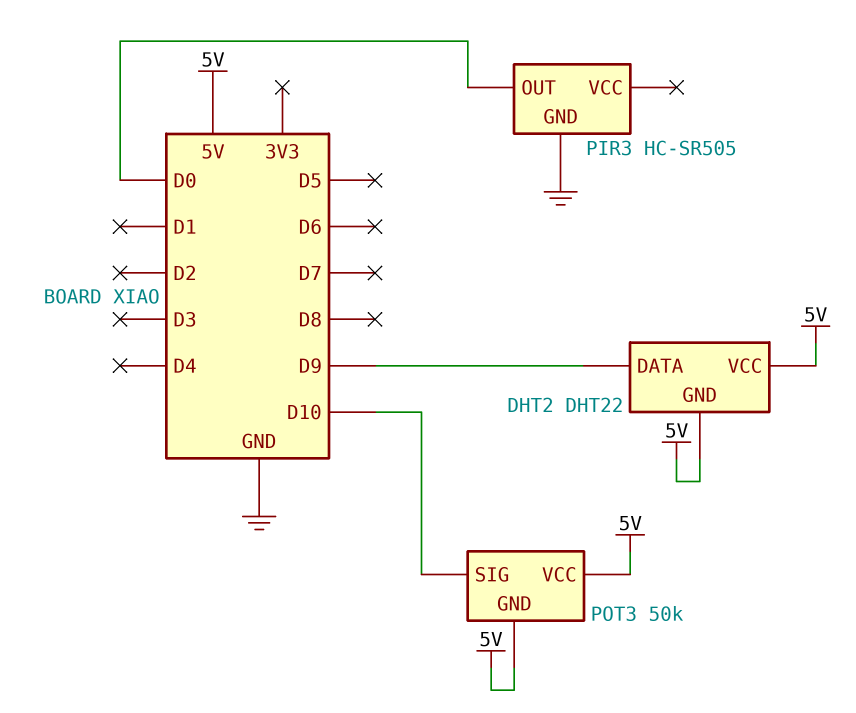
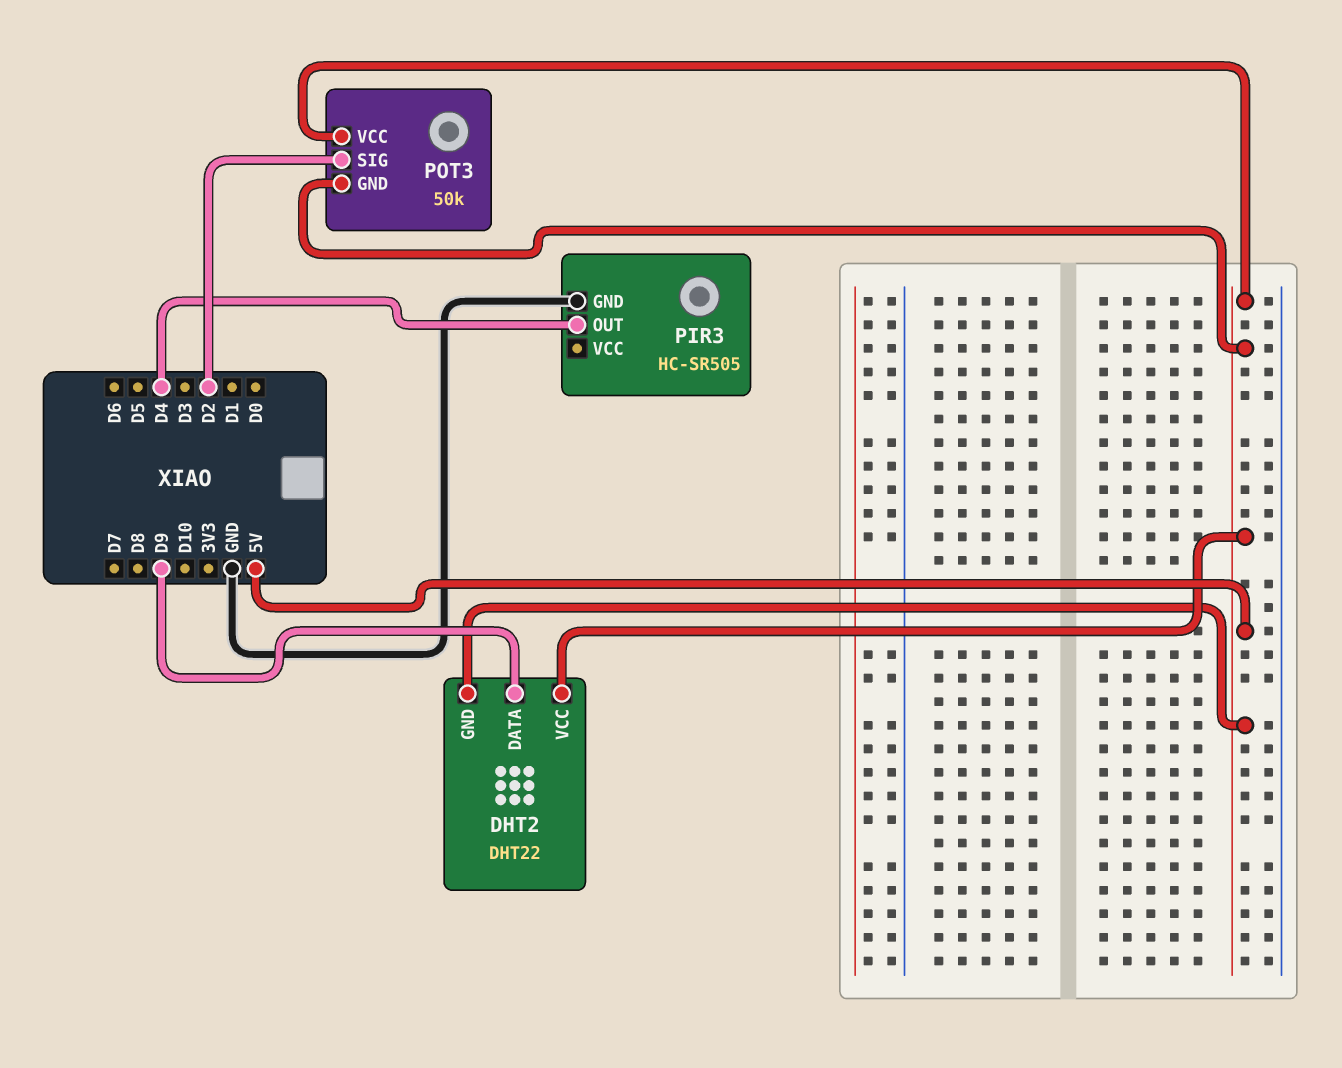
PIR3 pin OUT: D0 -> D4
POT3 pin SIG: D10 -> D2

